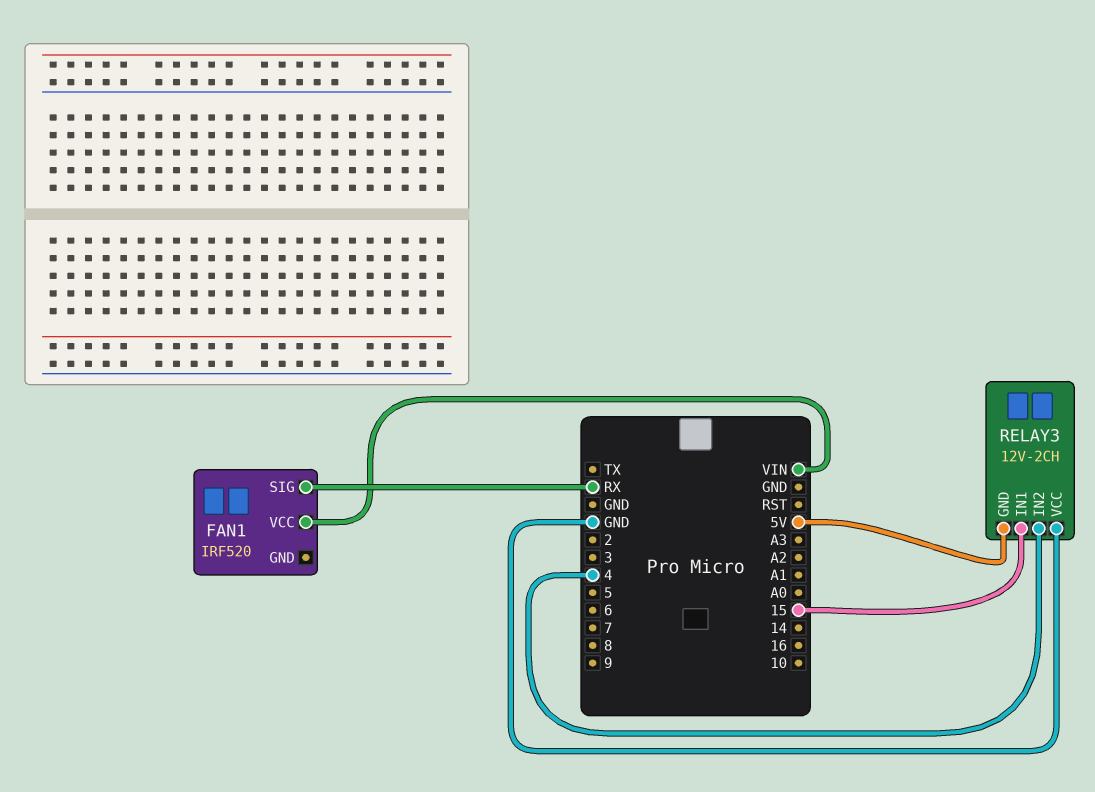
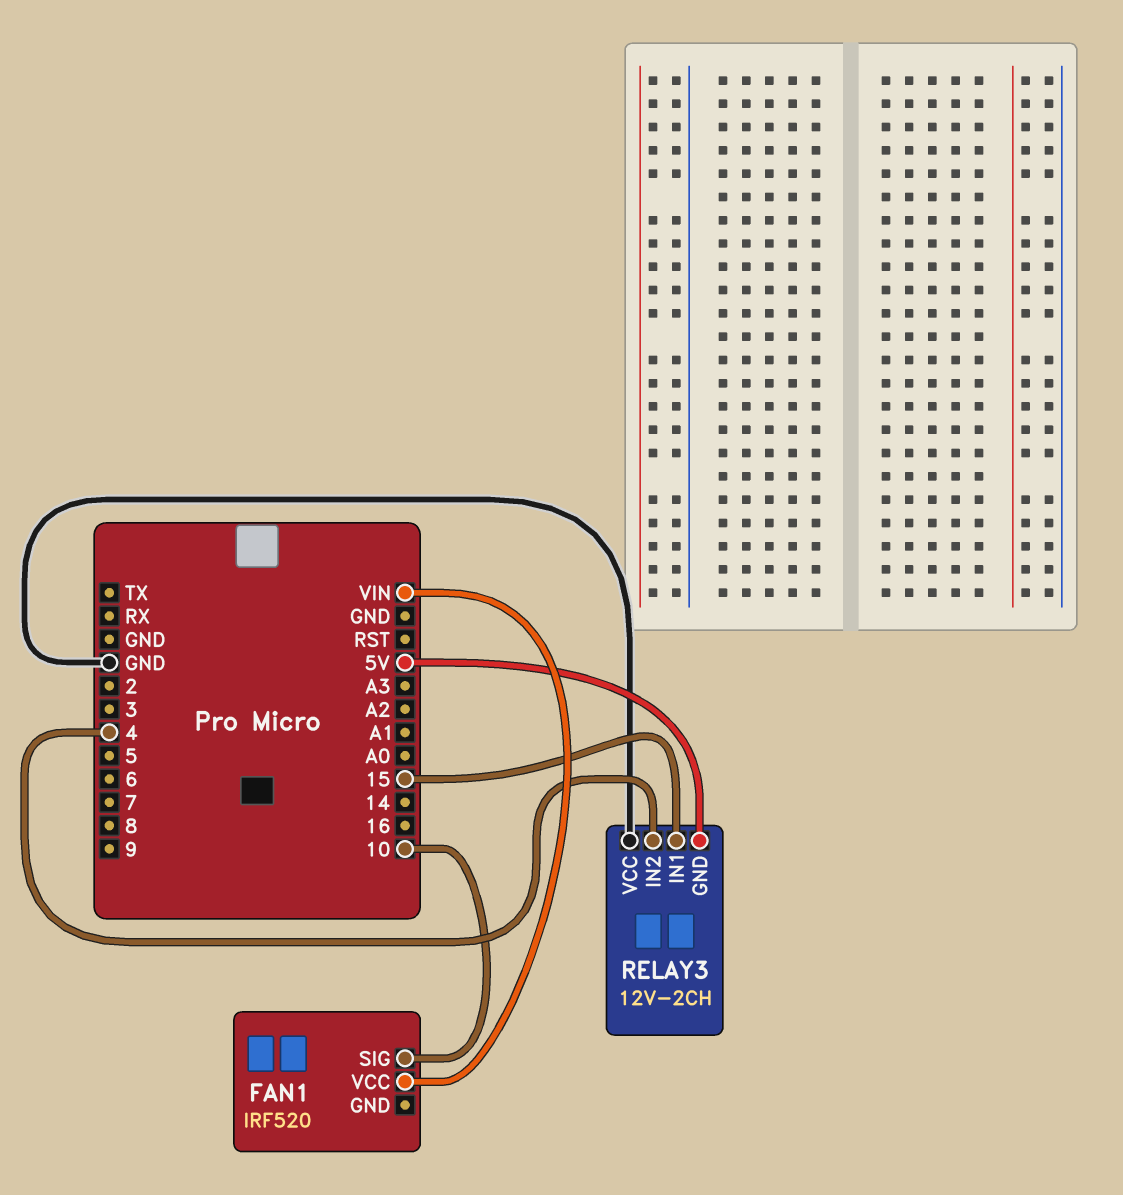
FAN1 pin SIG: RX -> 10

